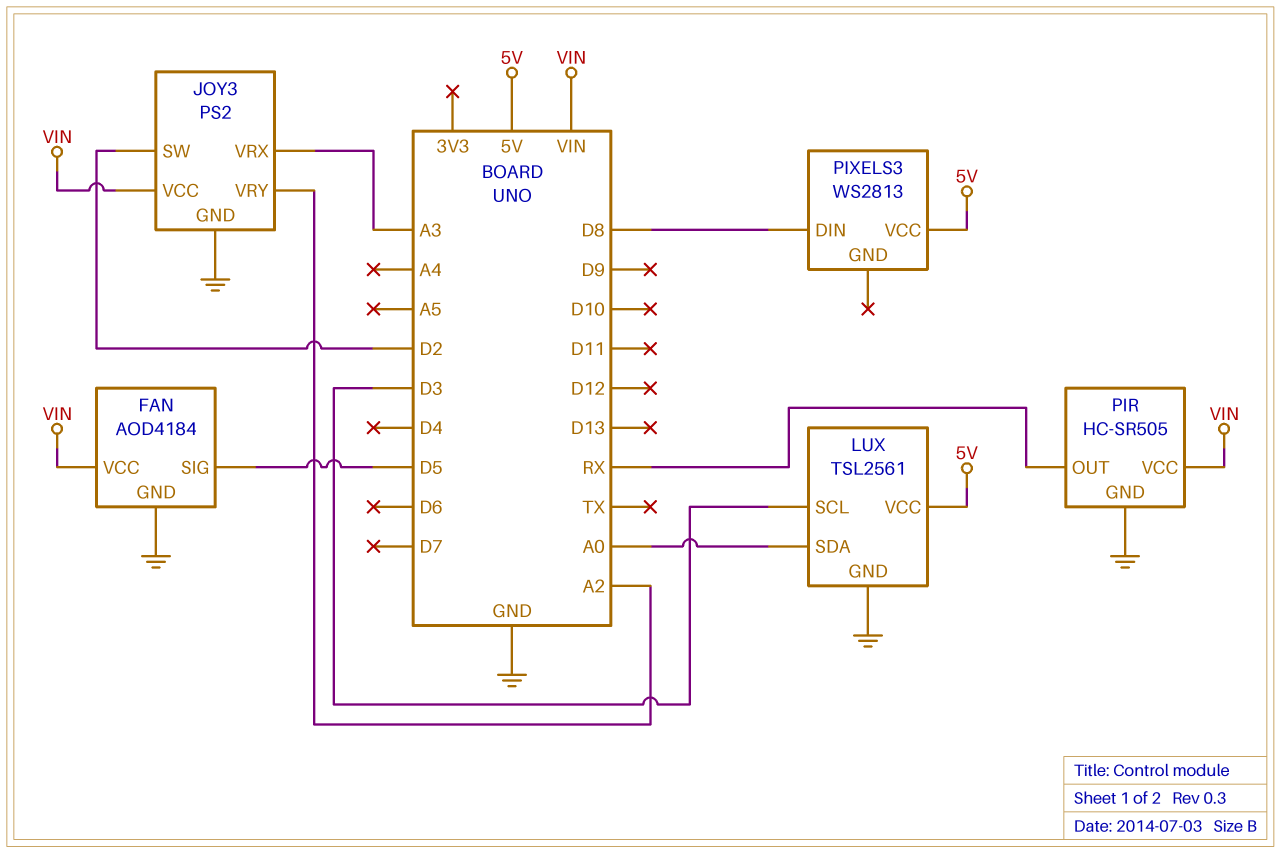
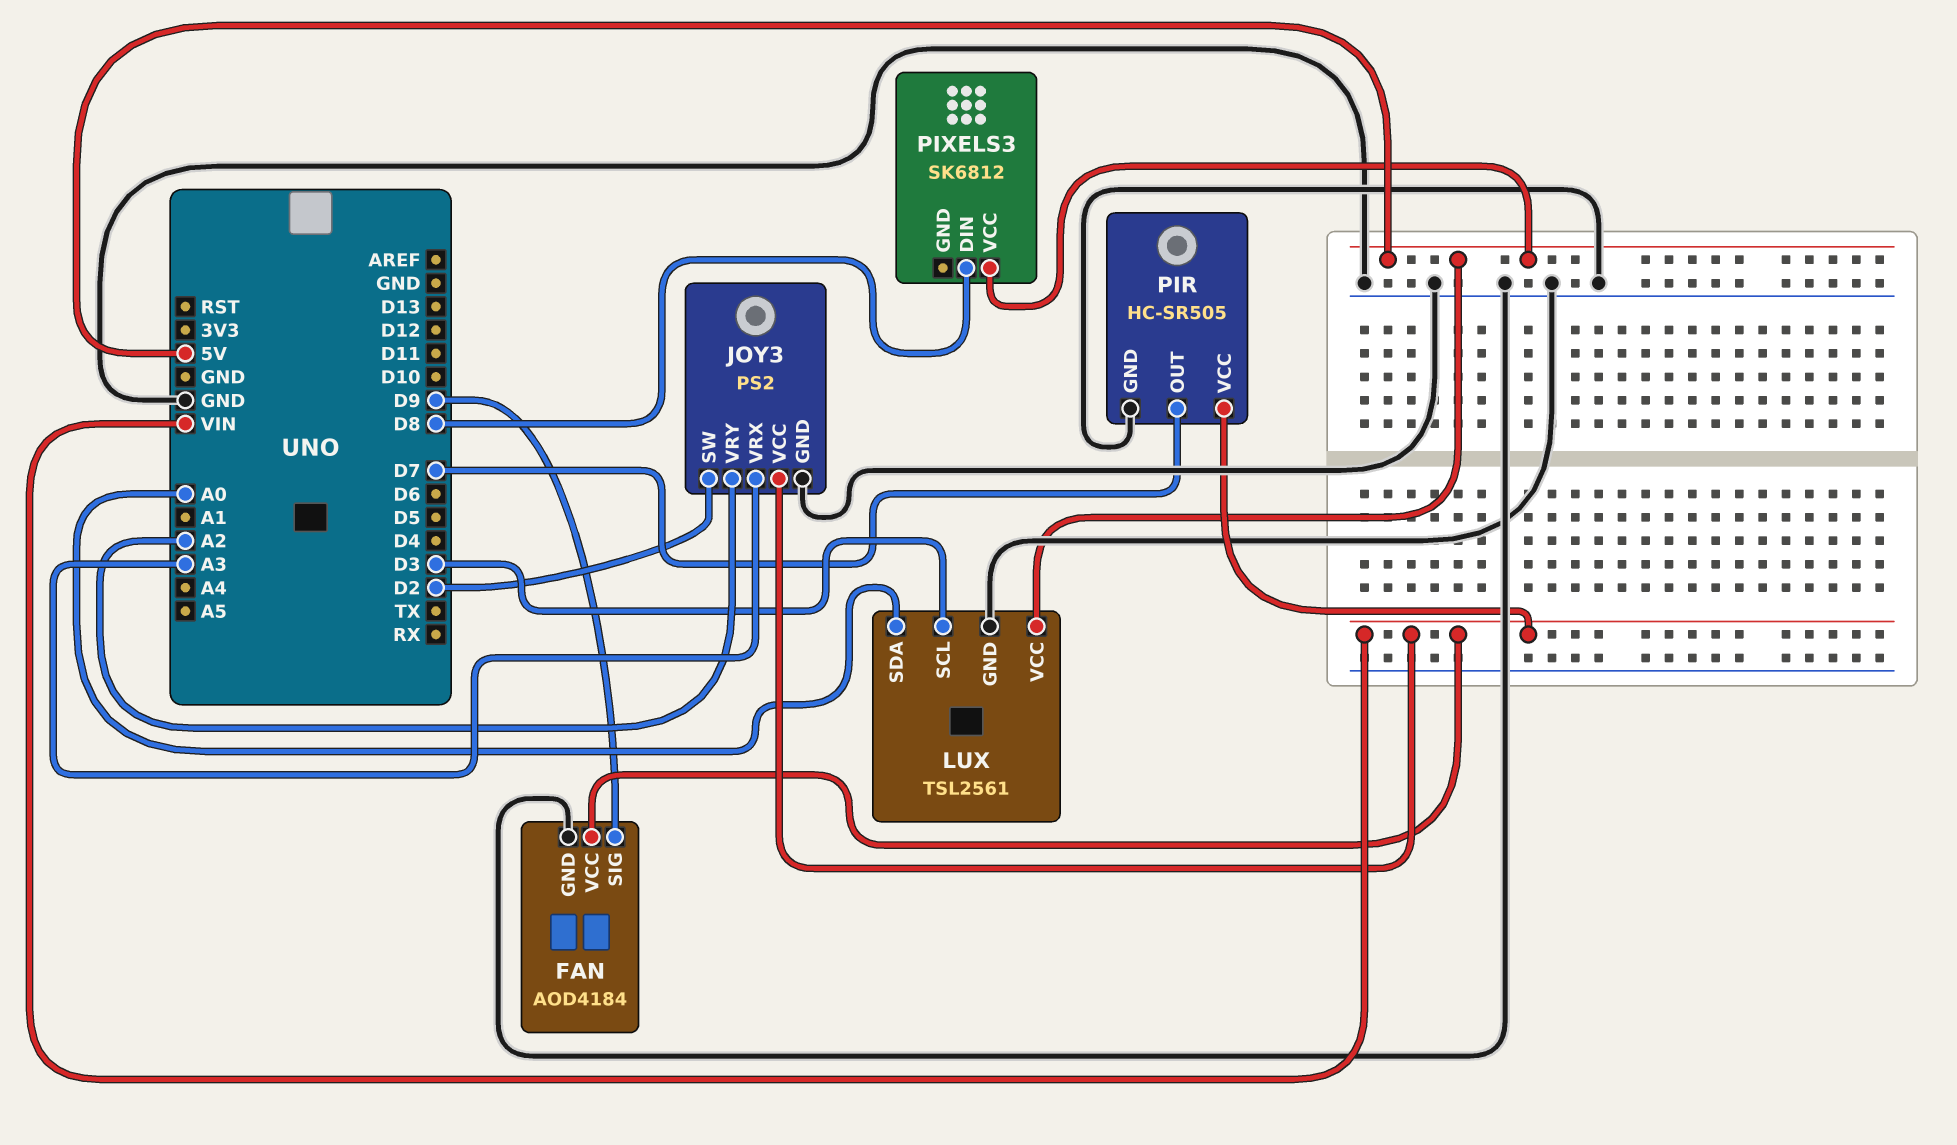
FAN pin SIG: D5 -> D9
PIR pin OUT: RX -> D7
PIXELS3: WS2813 -> SK6812

